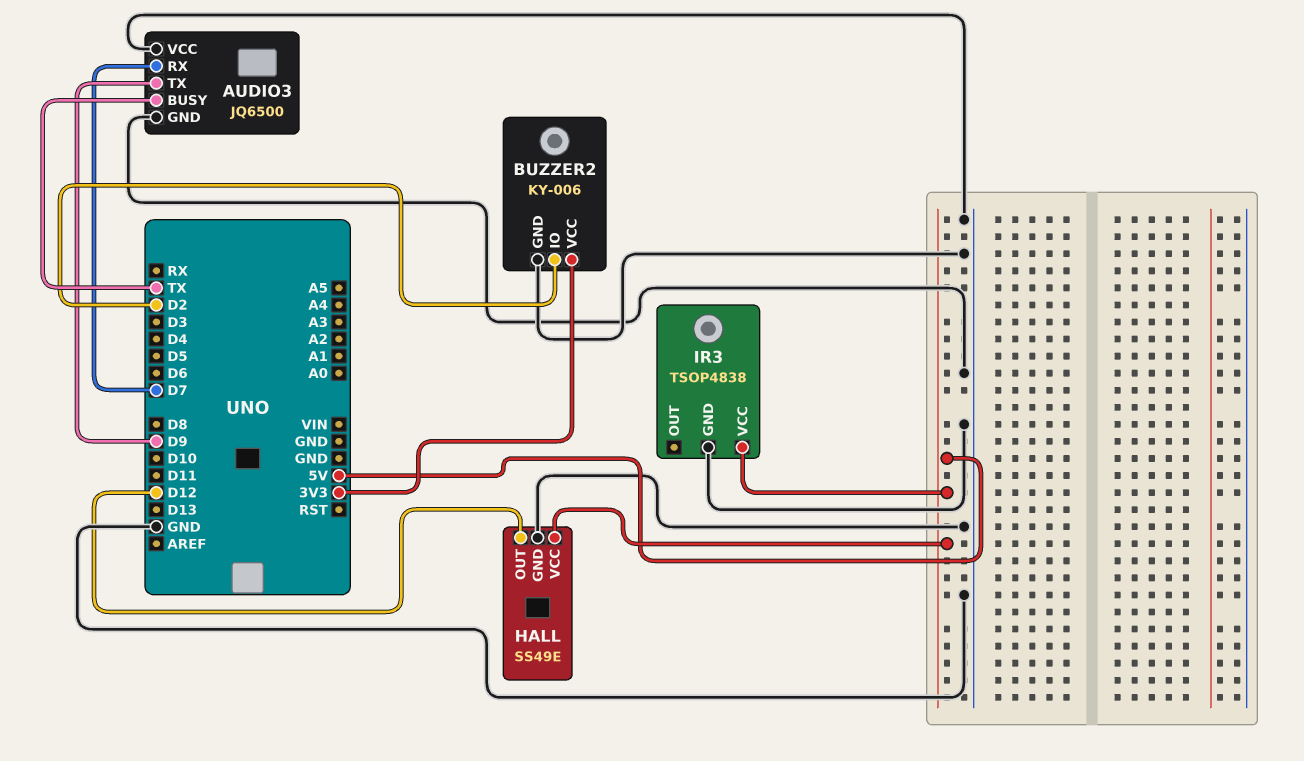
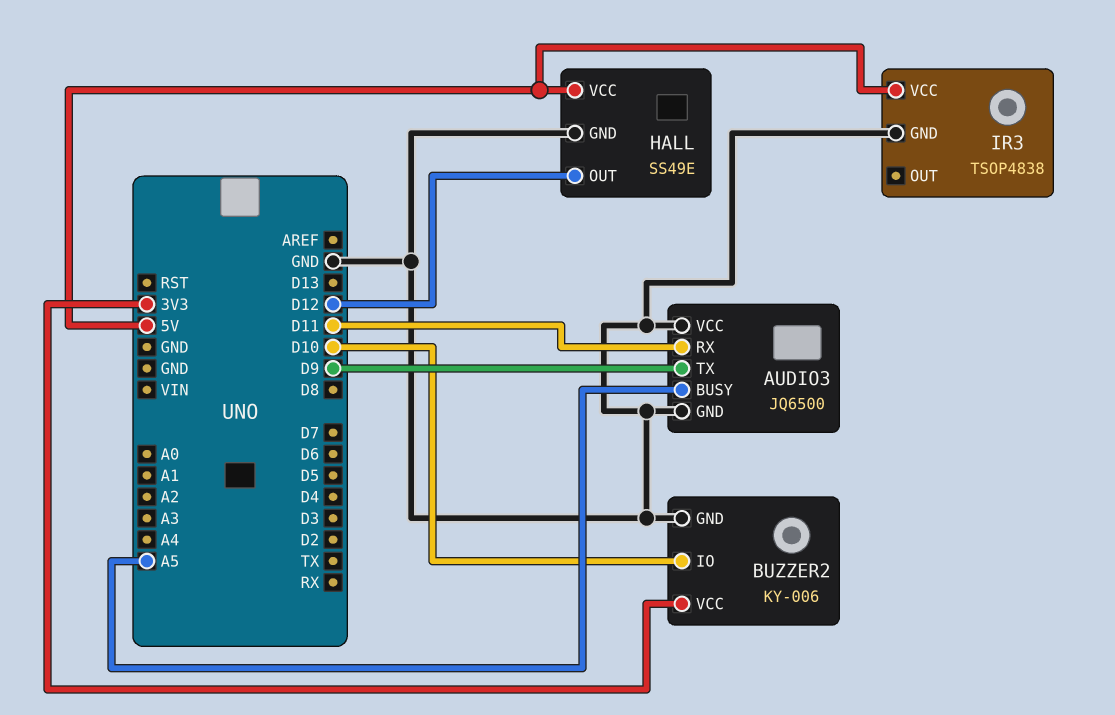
AUDIO3 pin BUSY: TX -> A5
AUDIO3 pin RX: D7 -> D11
BUZZER2 pin IO: D2 -> D10

